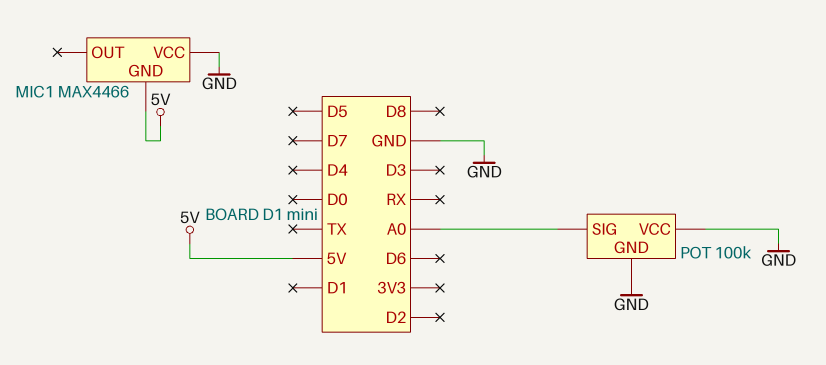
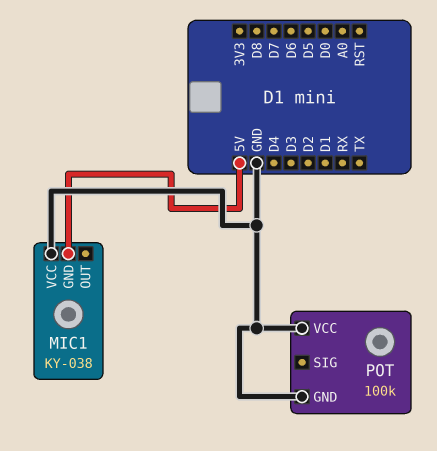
MIC1: MAX4466 -> KY-038
POT pin SIG: A0 -> none

